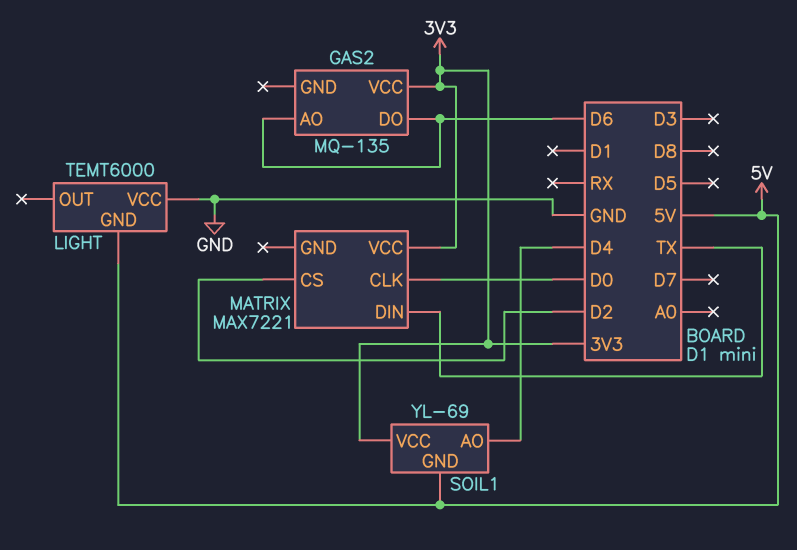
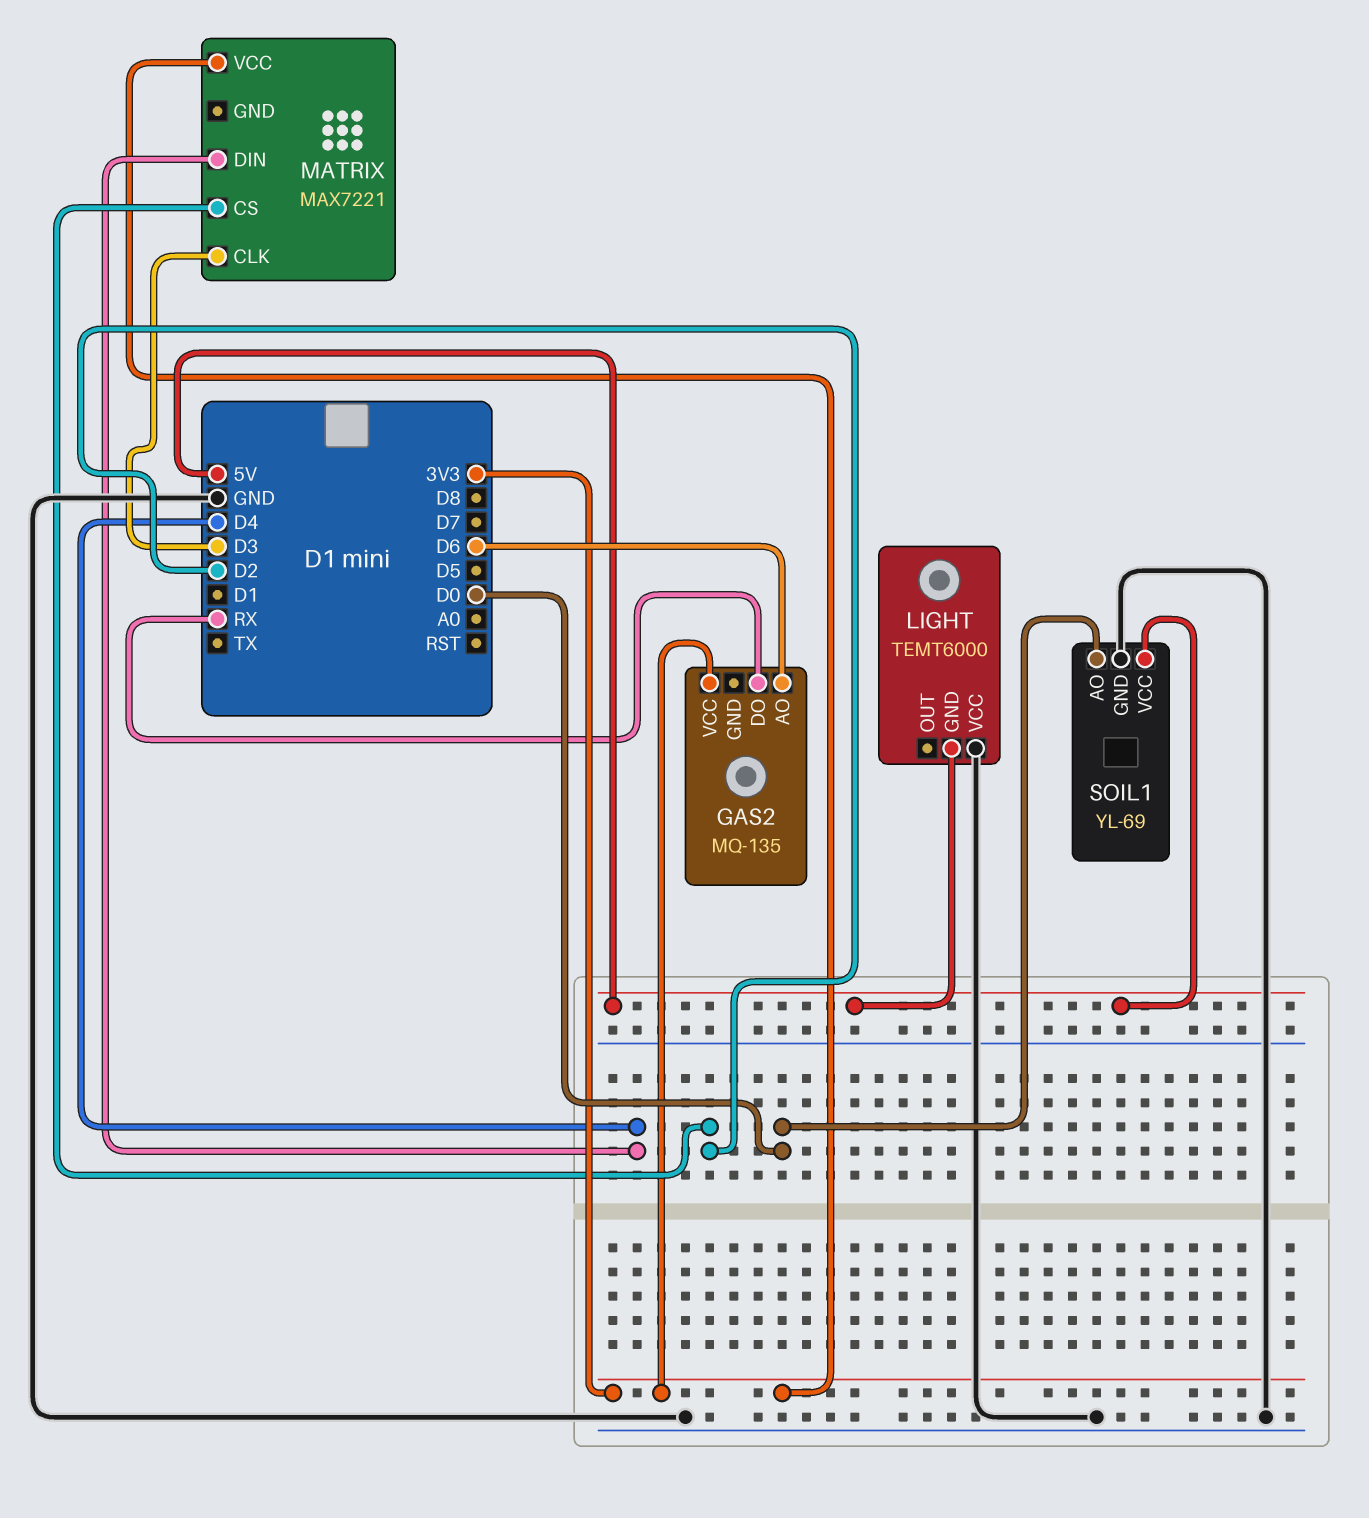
GAS2 pin DO: D6 -> RX
MATRIX pin CLK: D0 -> D3
MATRIX pin DIN: TX -> D4
SOIL1 pin AO: D4 -> D0
SOIL1 pin GND: 5V -> GND
SOIL1 pin VCC: 3V3 -> 5V

